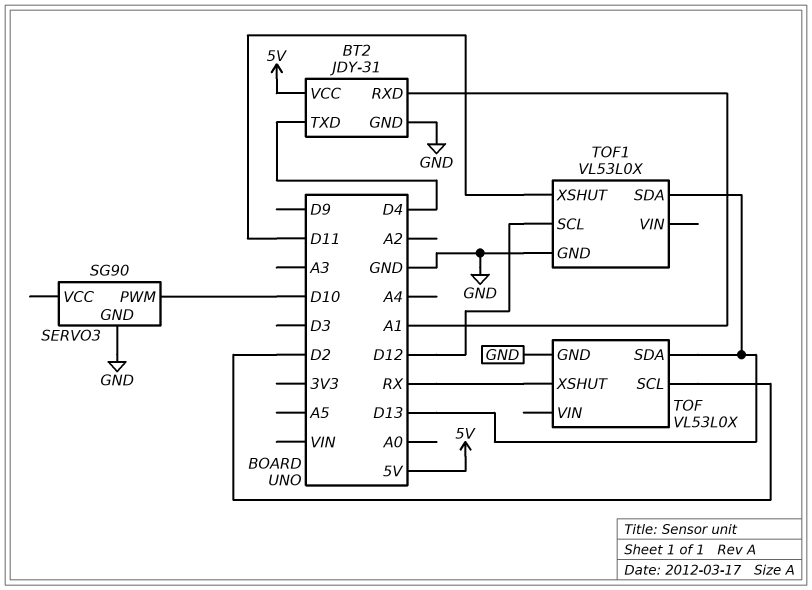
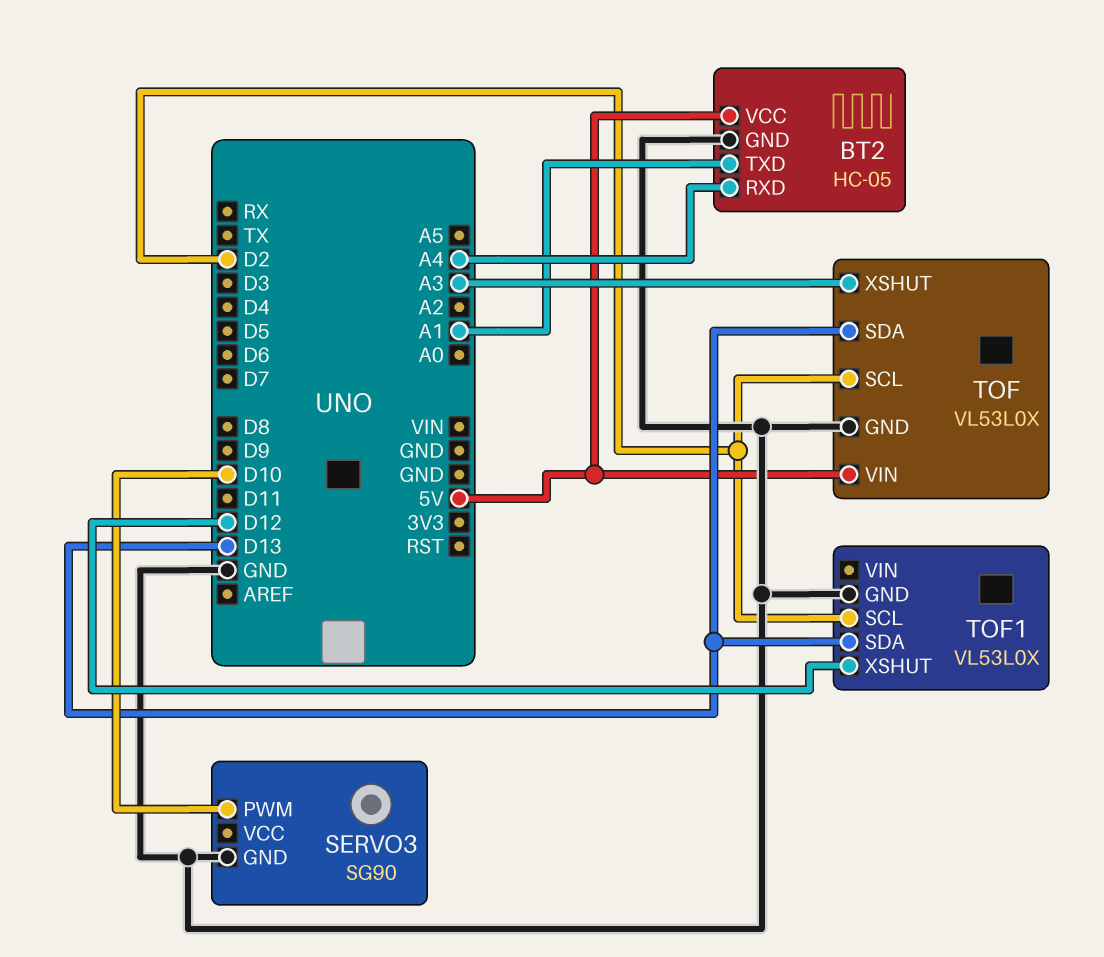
BT2: JDY-31 -> HC-05
BT2 pin RXD: A1 -> A4
BT2 pin TXD: D4 -> A1
TOF pin VIN: none -> 5V
TOF pin XSHUT: RX -> A3
TOF1 pin SCL: D12 -> D2
TOF1 pin XSHUT: D11 -> D12

